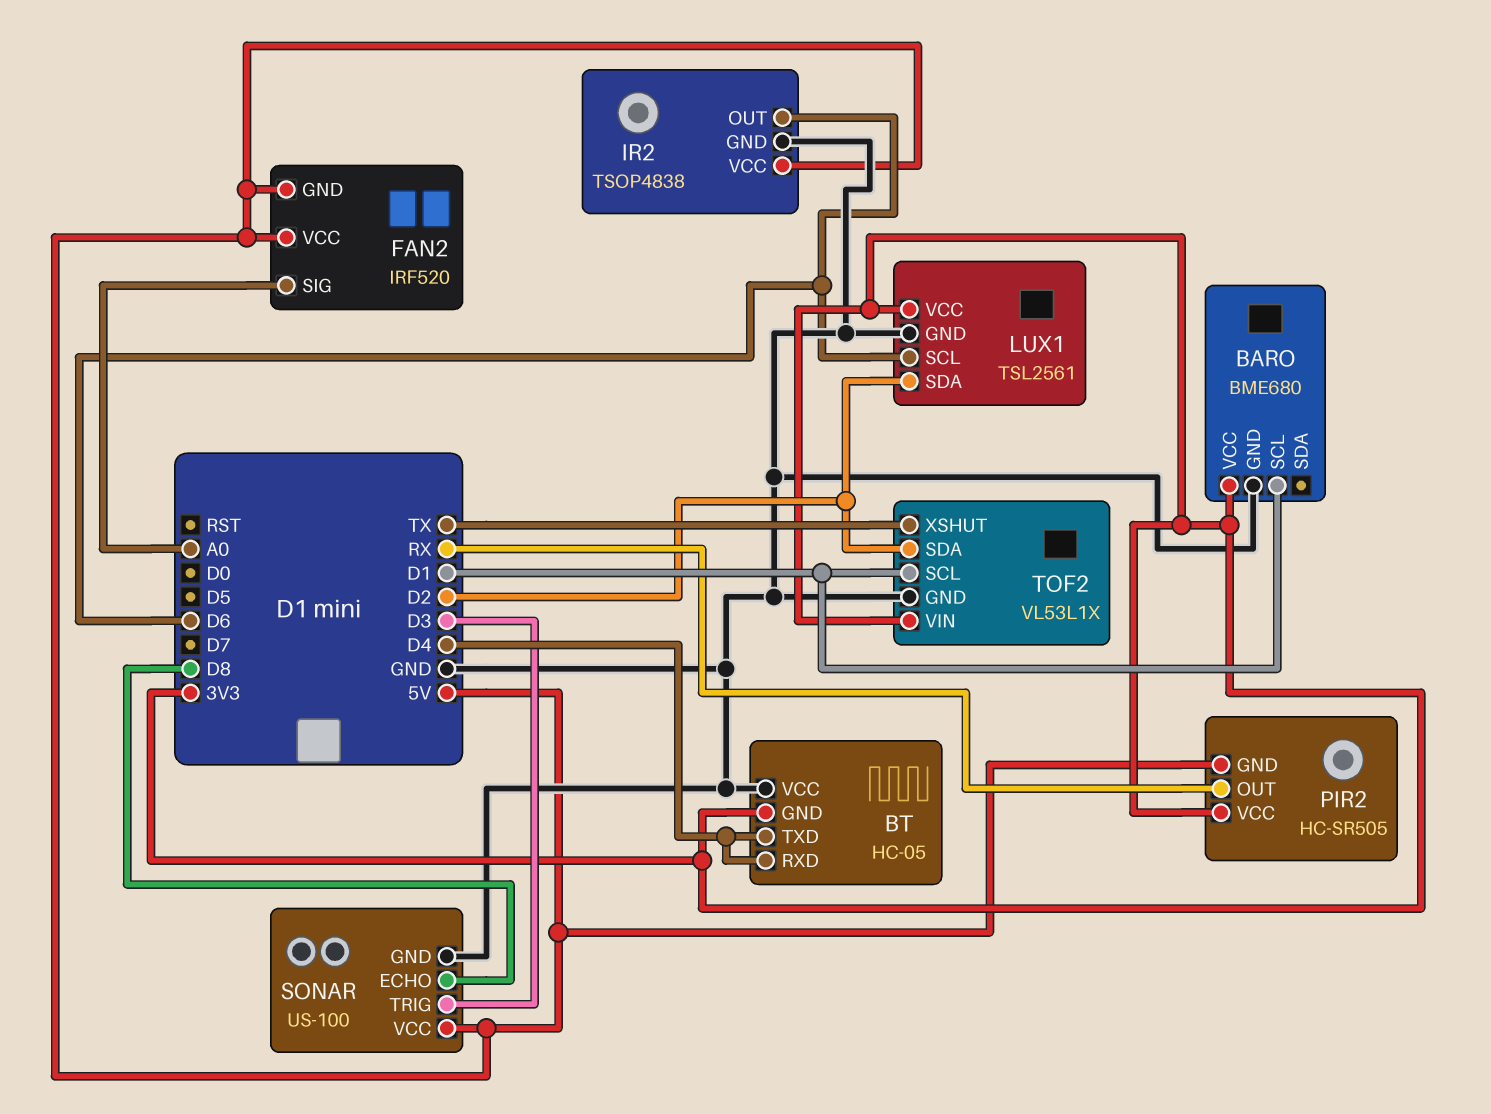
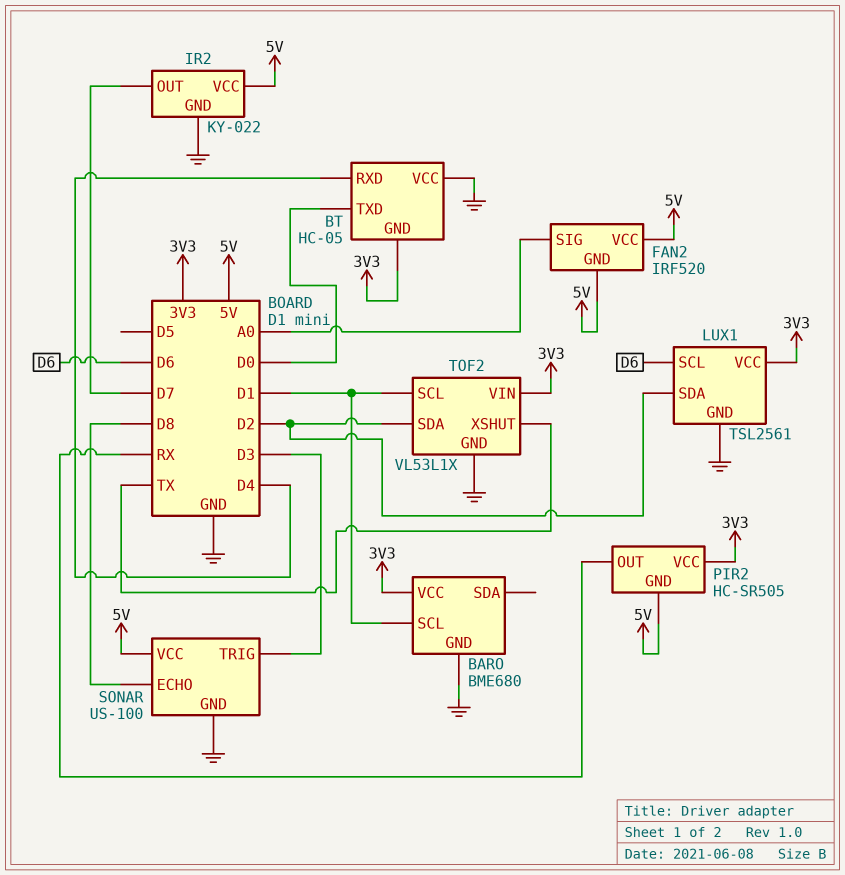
BT pin TXD: D4 -> D0
IR2: TSOP4838 -> KY-022
IR2 pin OUT: D6 -> D7

